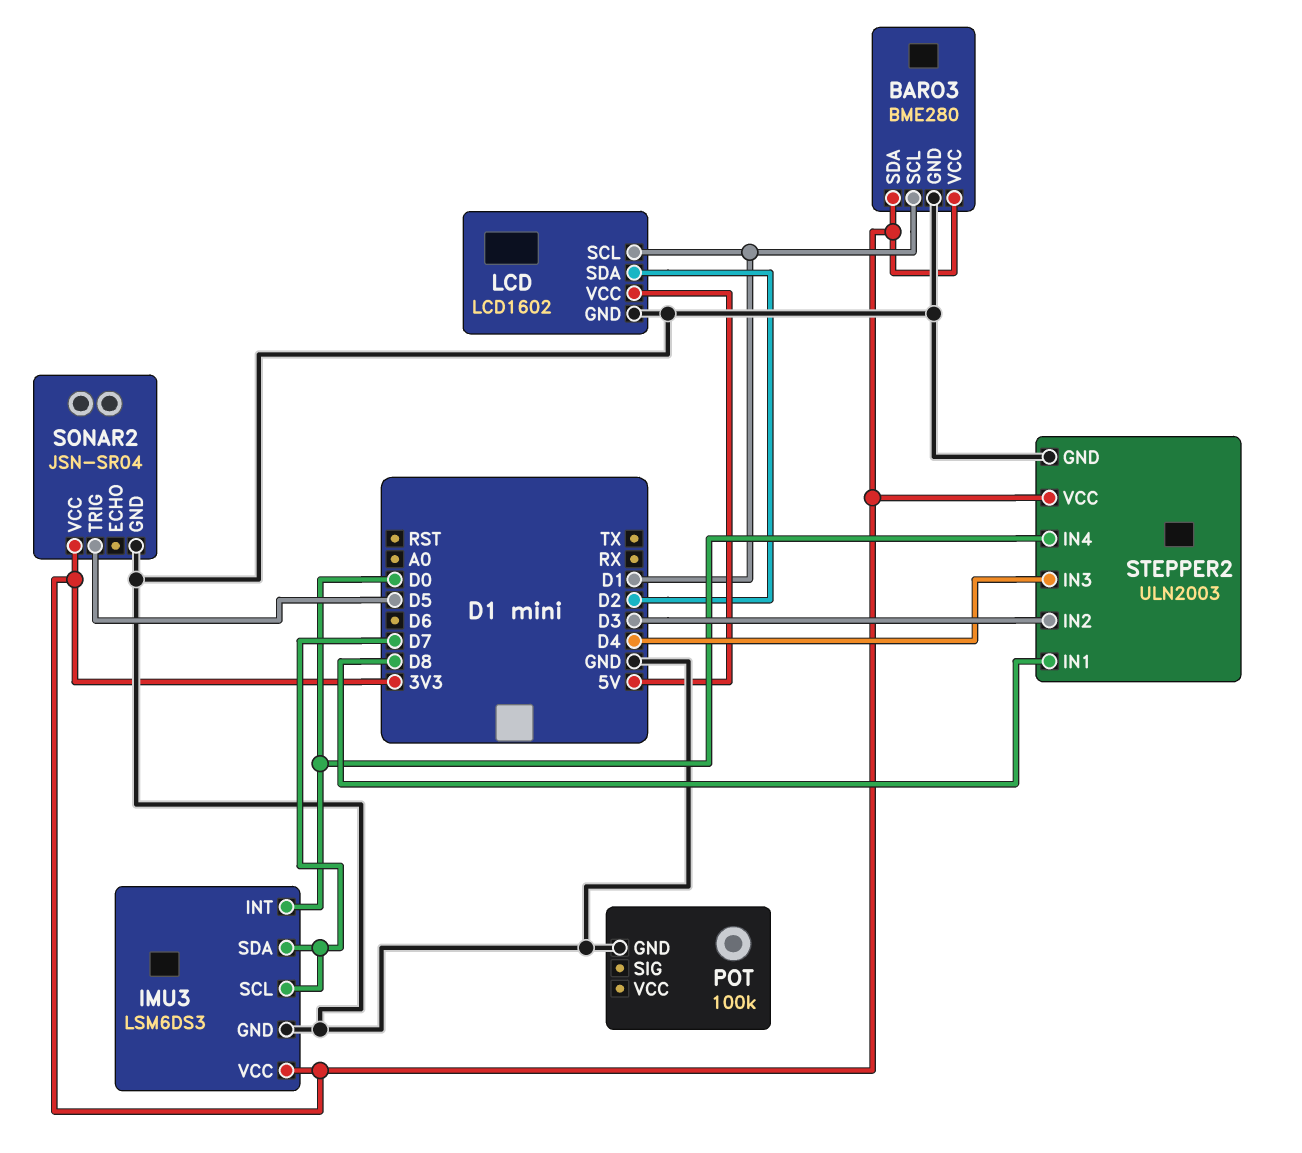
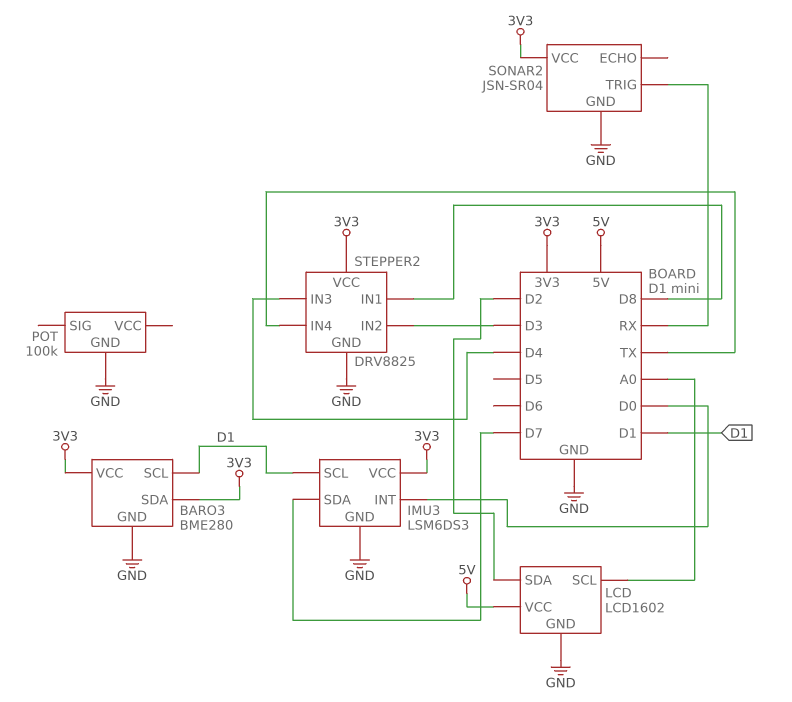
IMU3 pin SCL: D7 -> D1
LCD pin SCL: D1 -> A0
SONAR2 pin TRIG: D5 -> RX
STEPPER2: ULN2003 -> DRV8825
STEPPER2 pin IN4: D0 -> TX

